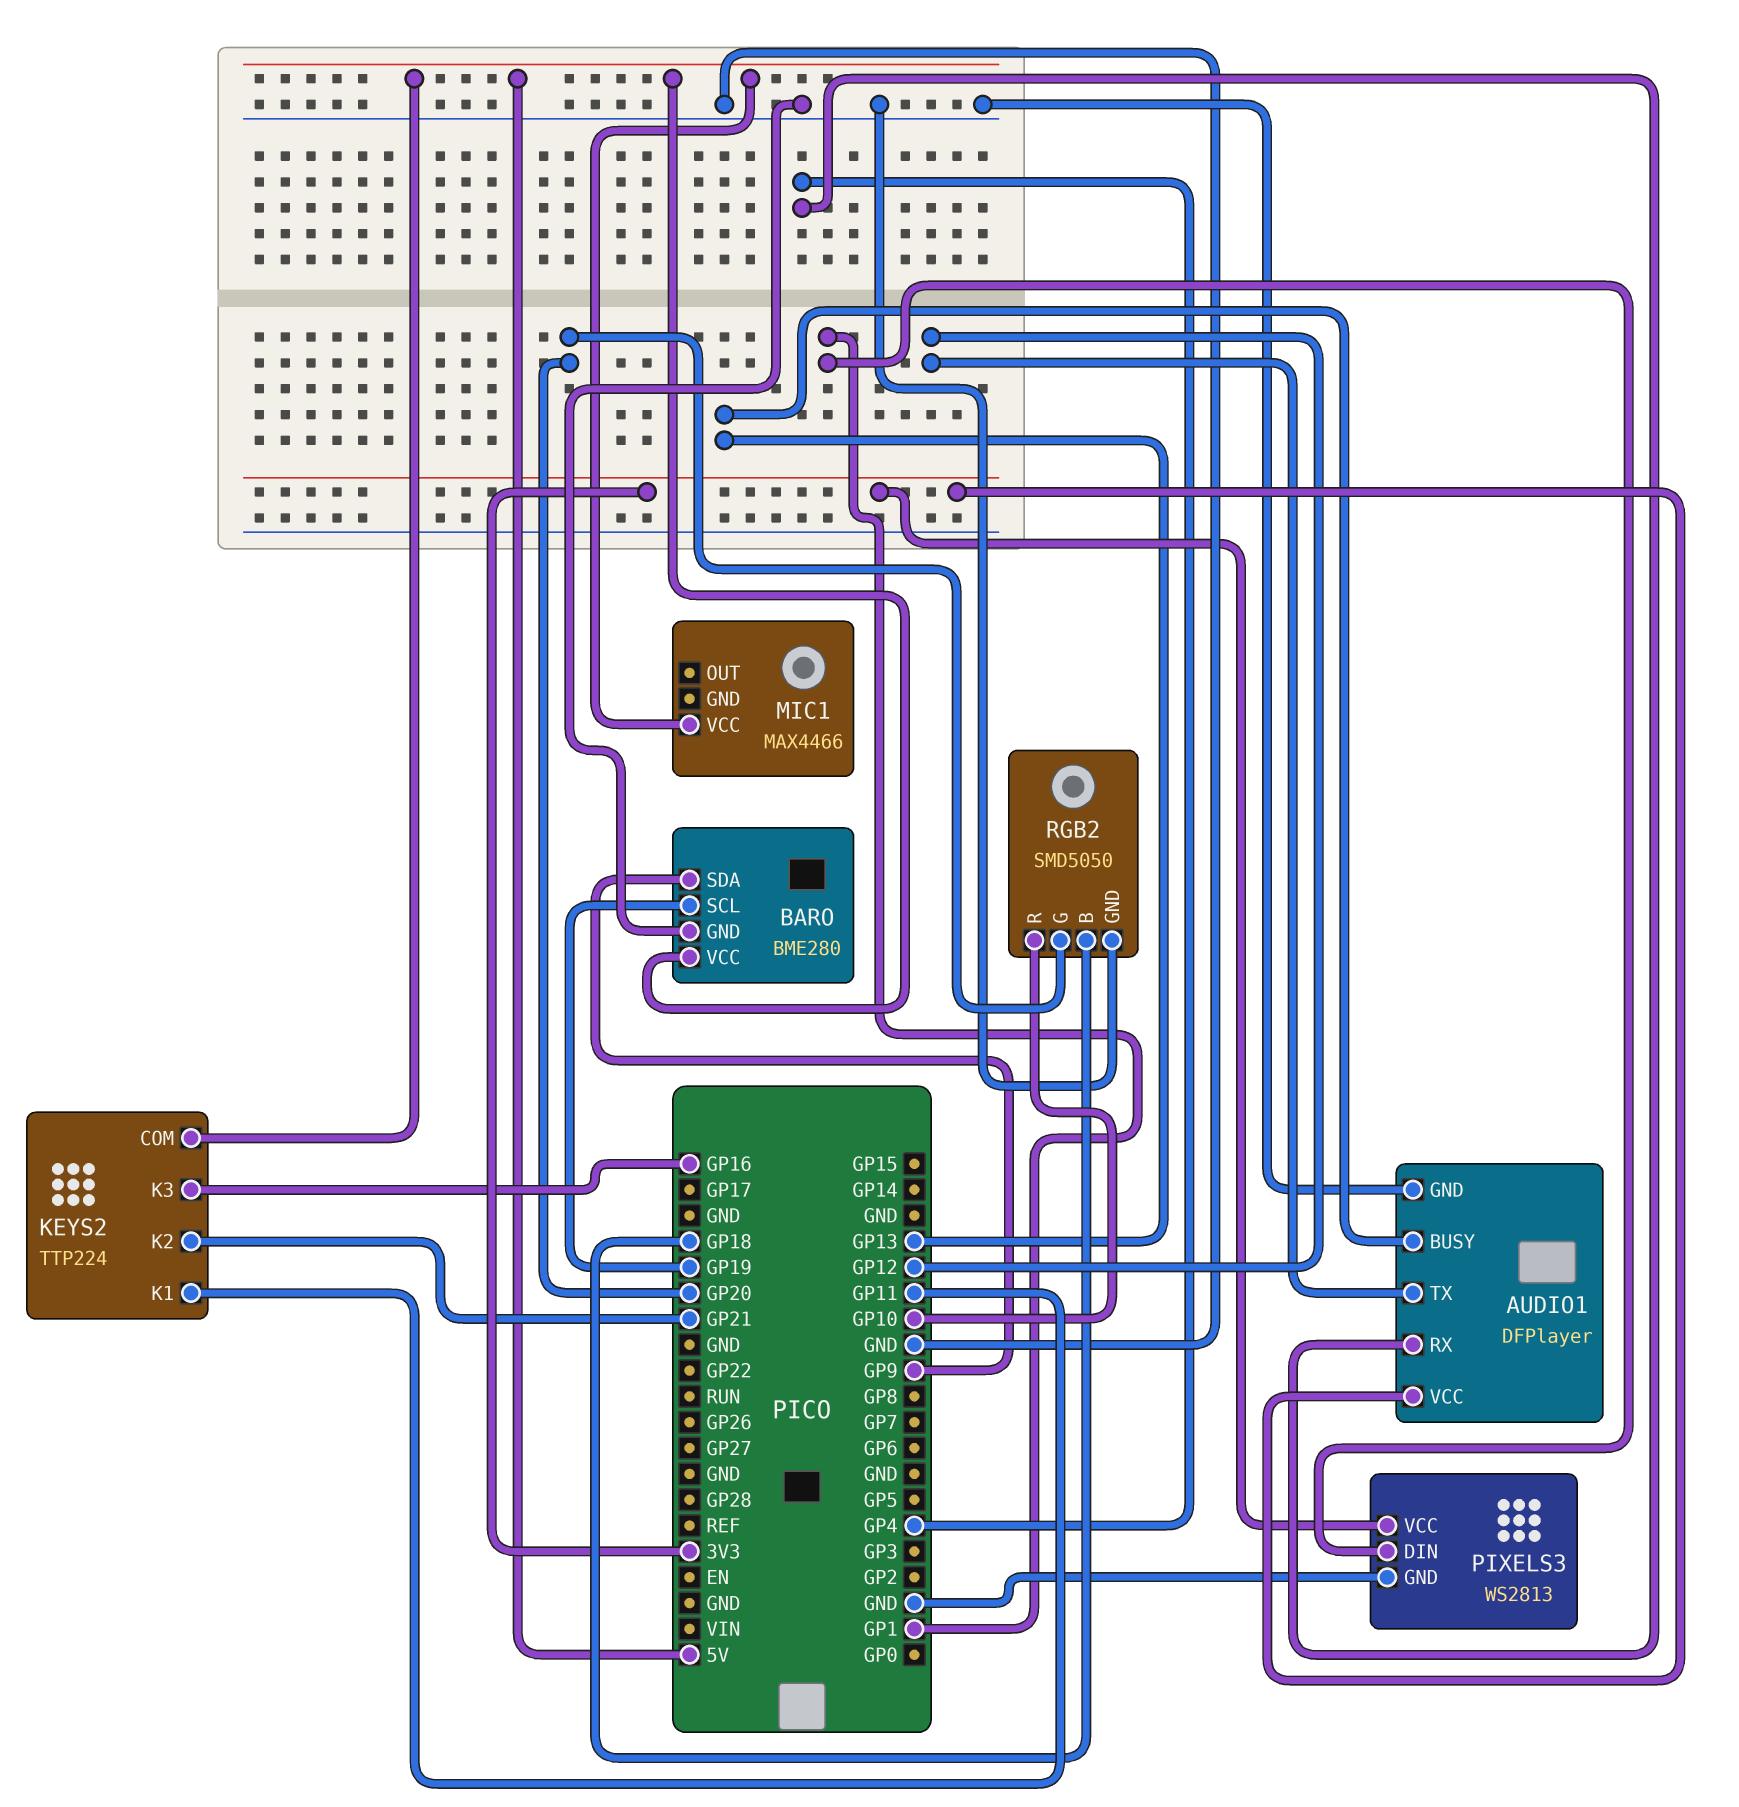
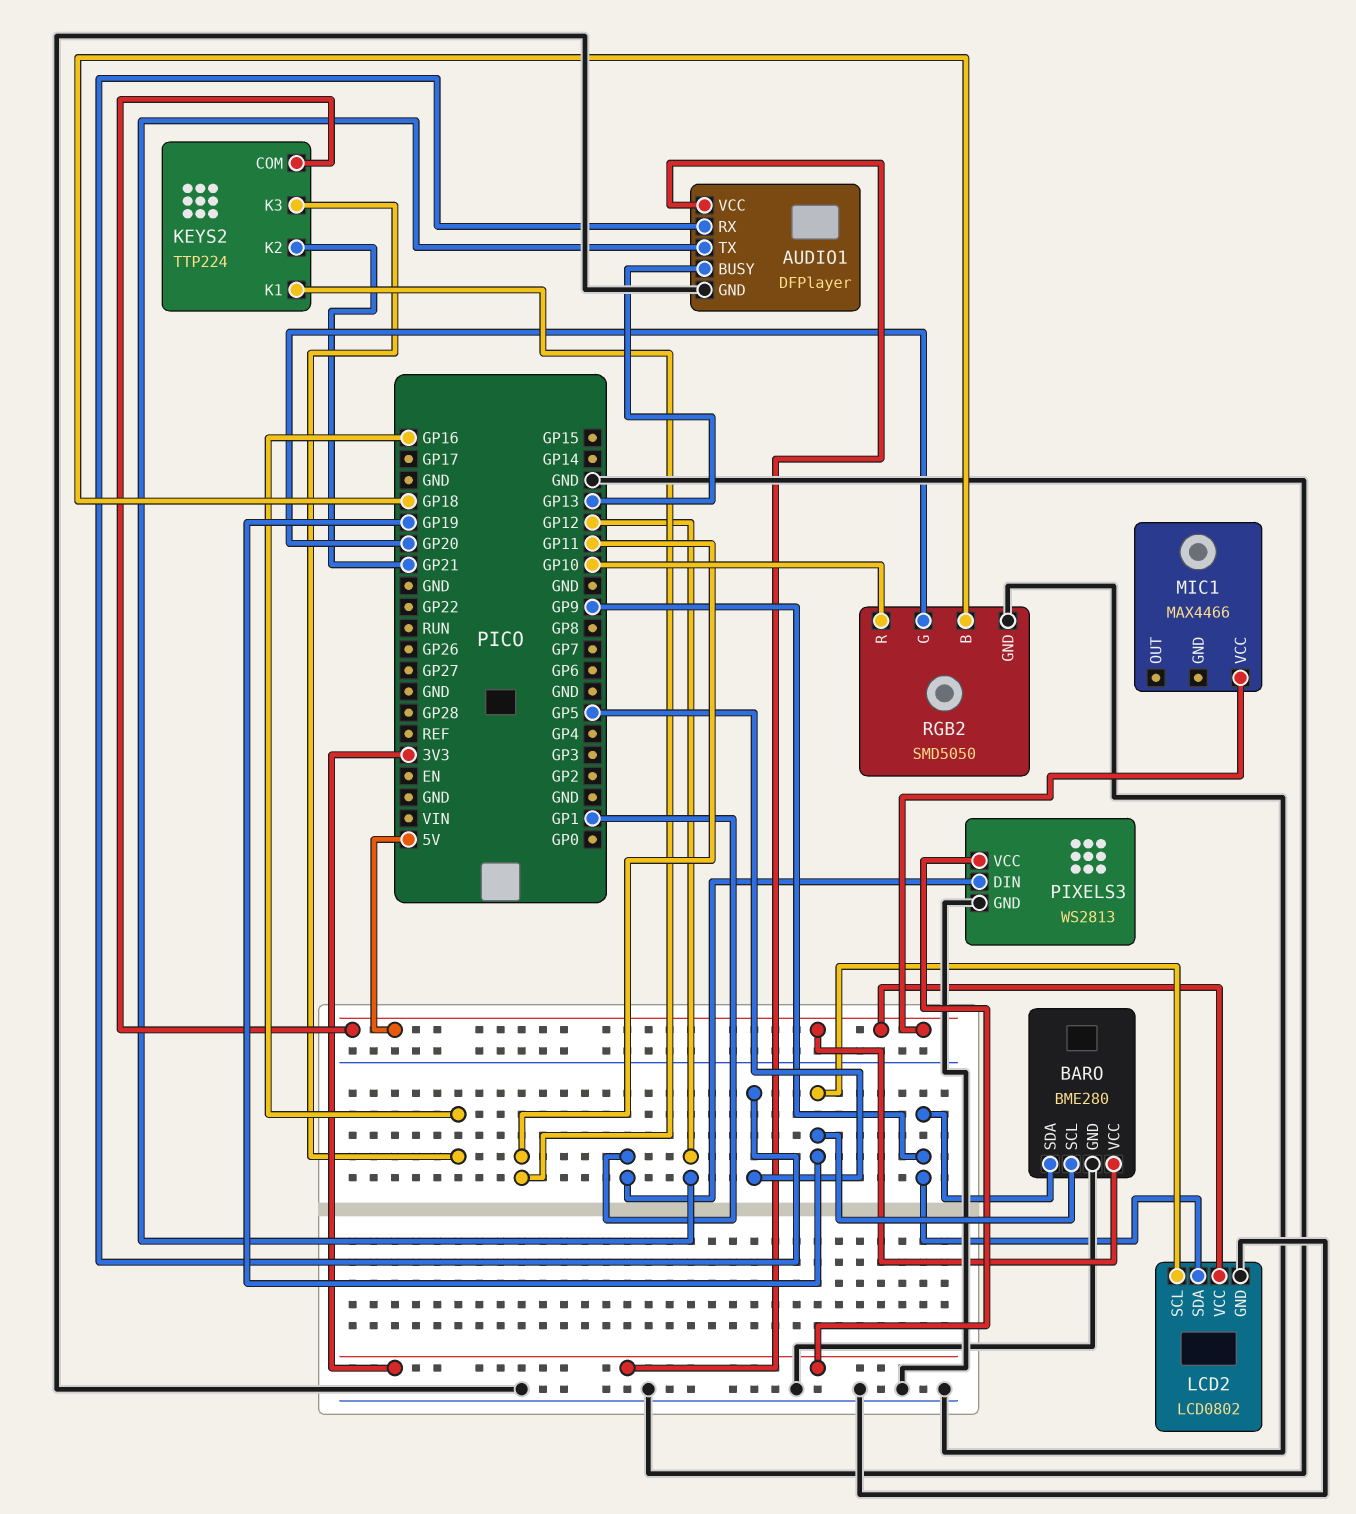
AUDIO1 pin RX: GP4 -> GP5
LCD2: none -> LCD0802
LCD2 pin GND: none -> GND
LCD2 pin SCL: none -> GP19
LCD2 pin SDA: none -> GP9
LCD2 pin VCC: none -> 5V

